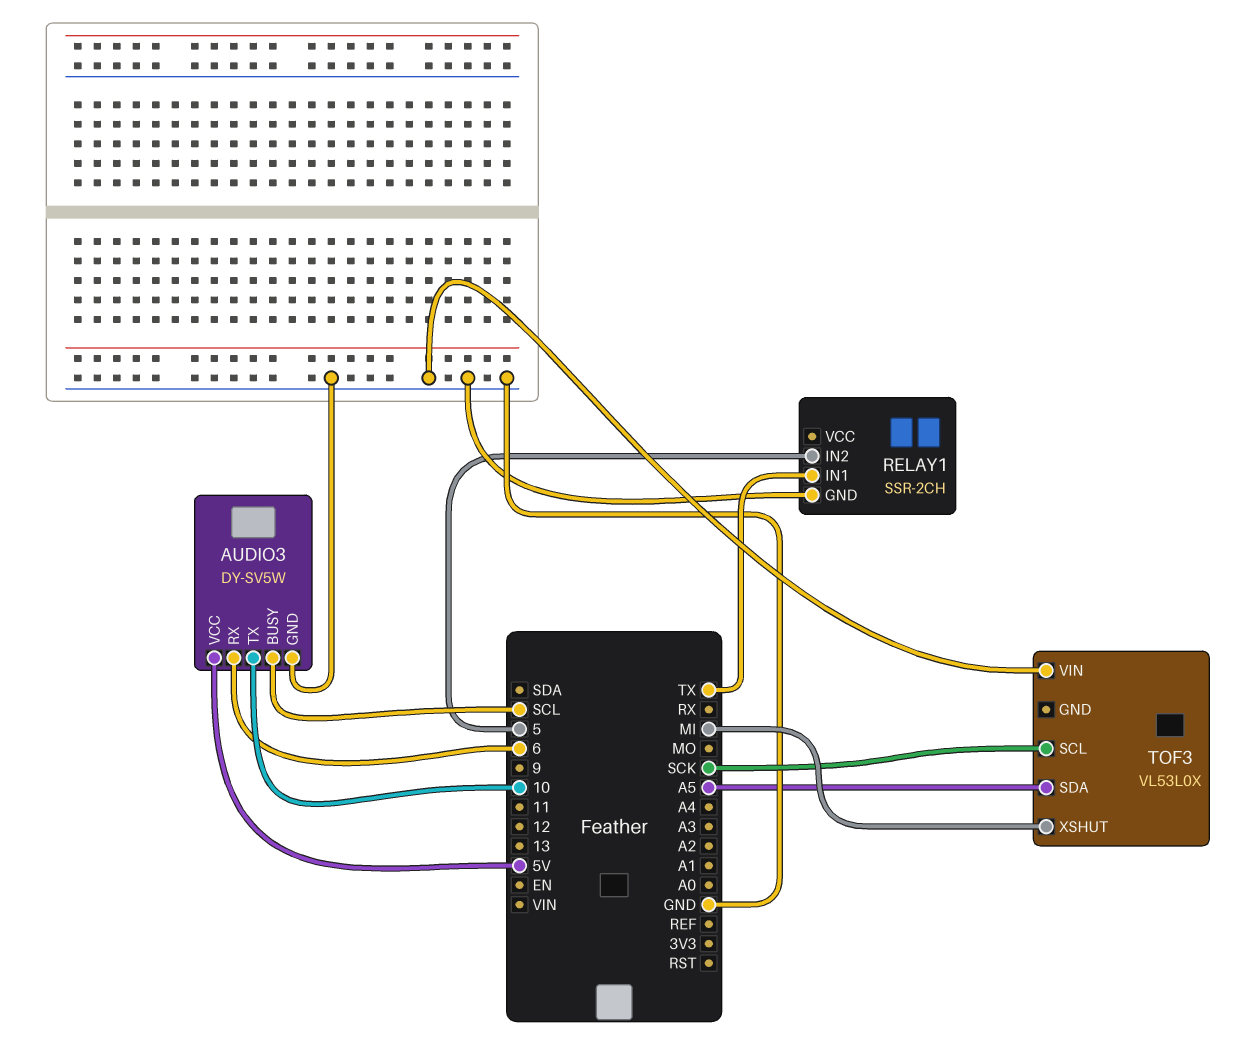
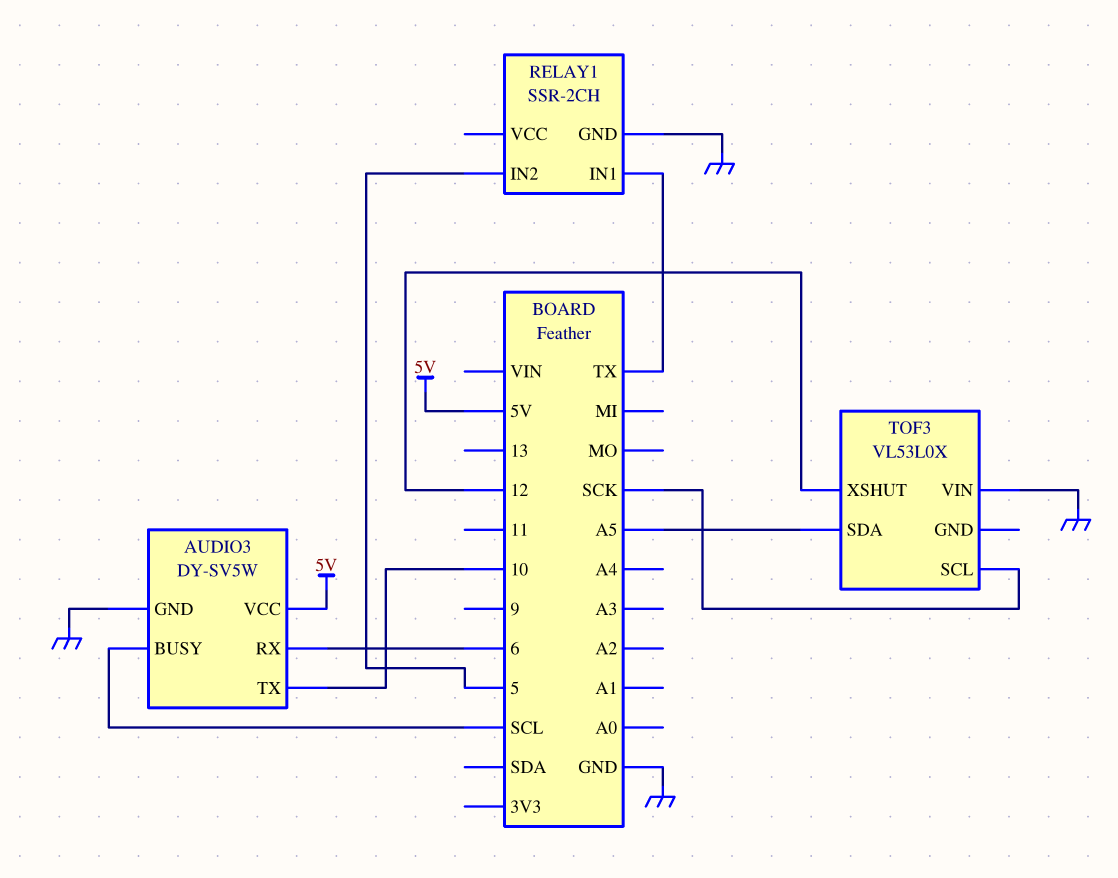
TOF3 pin XSHUT: MI -> 12

